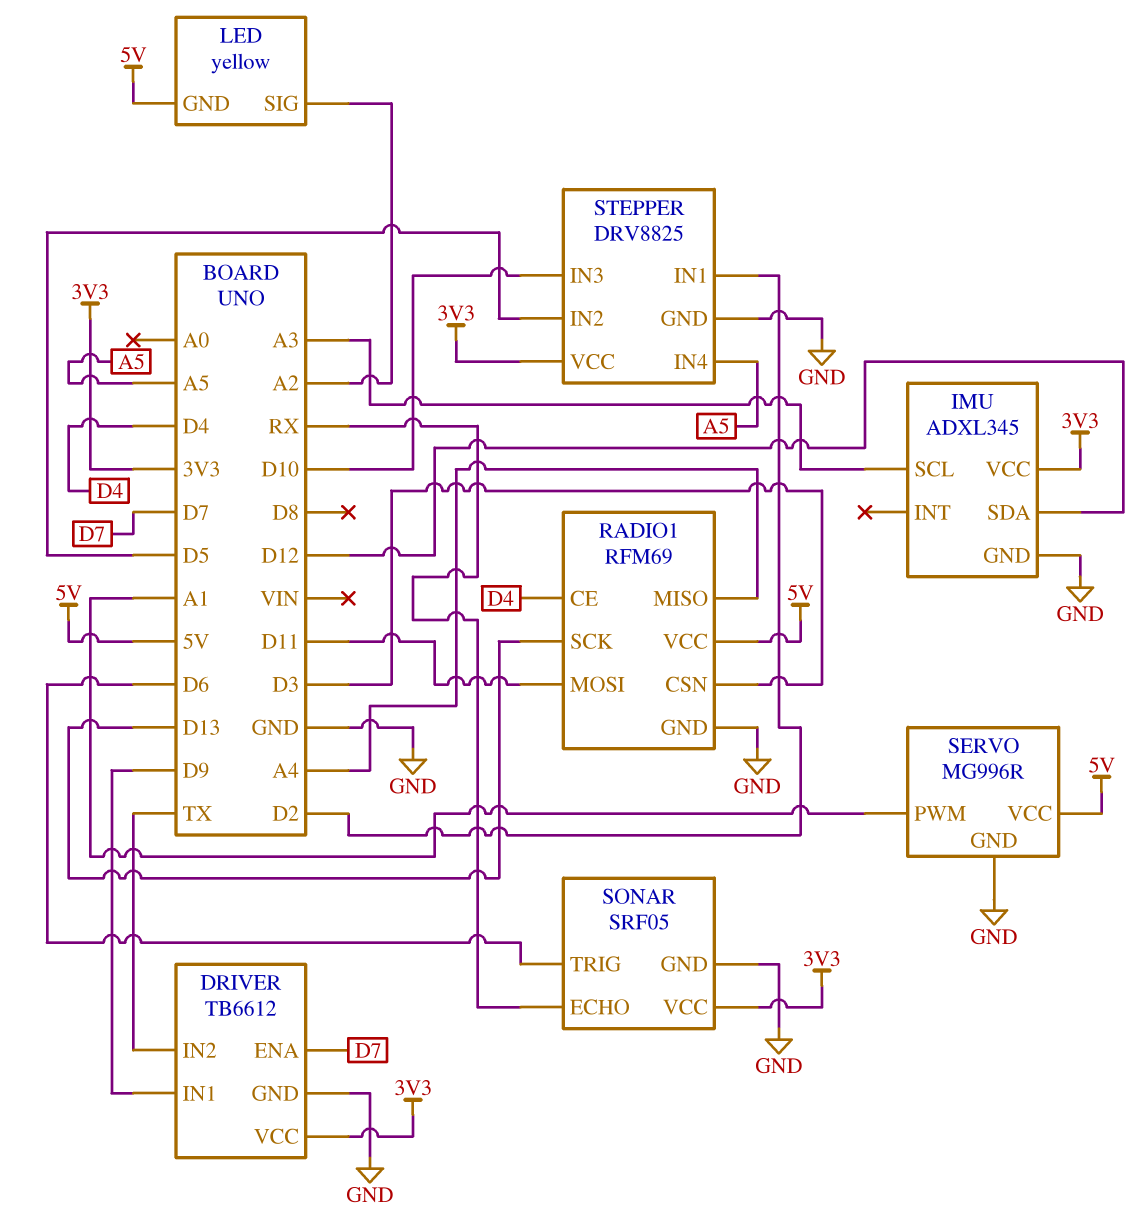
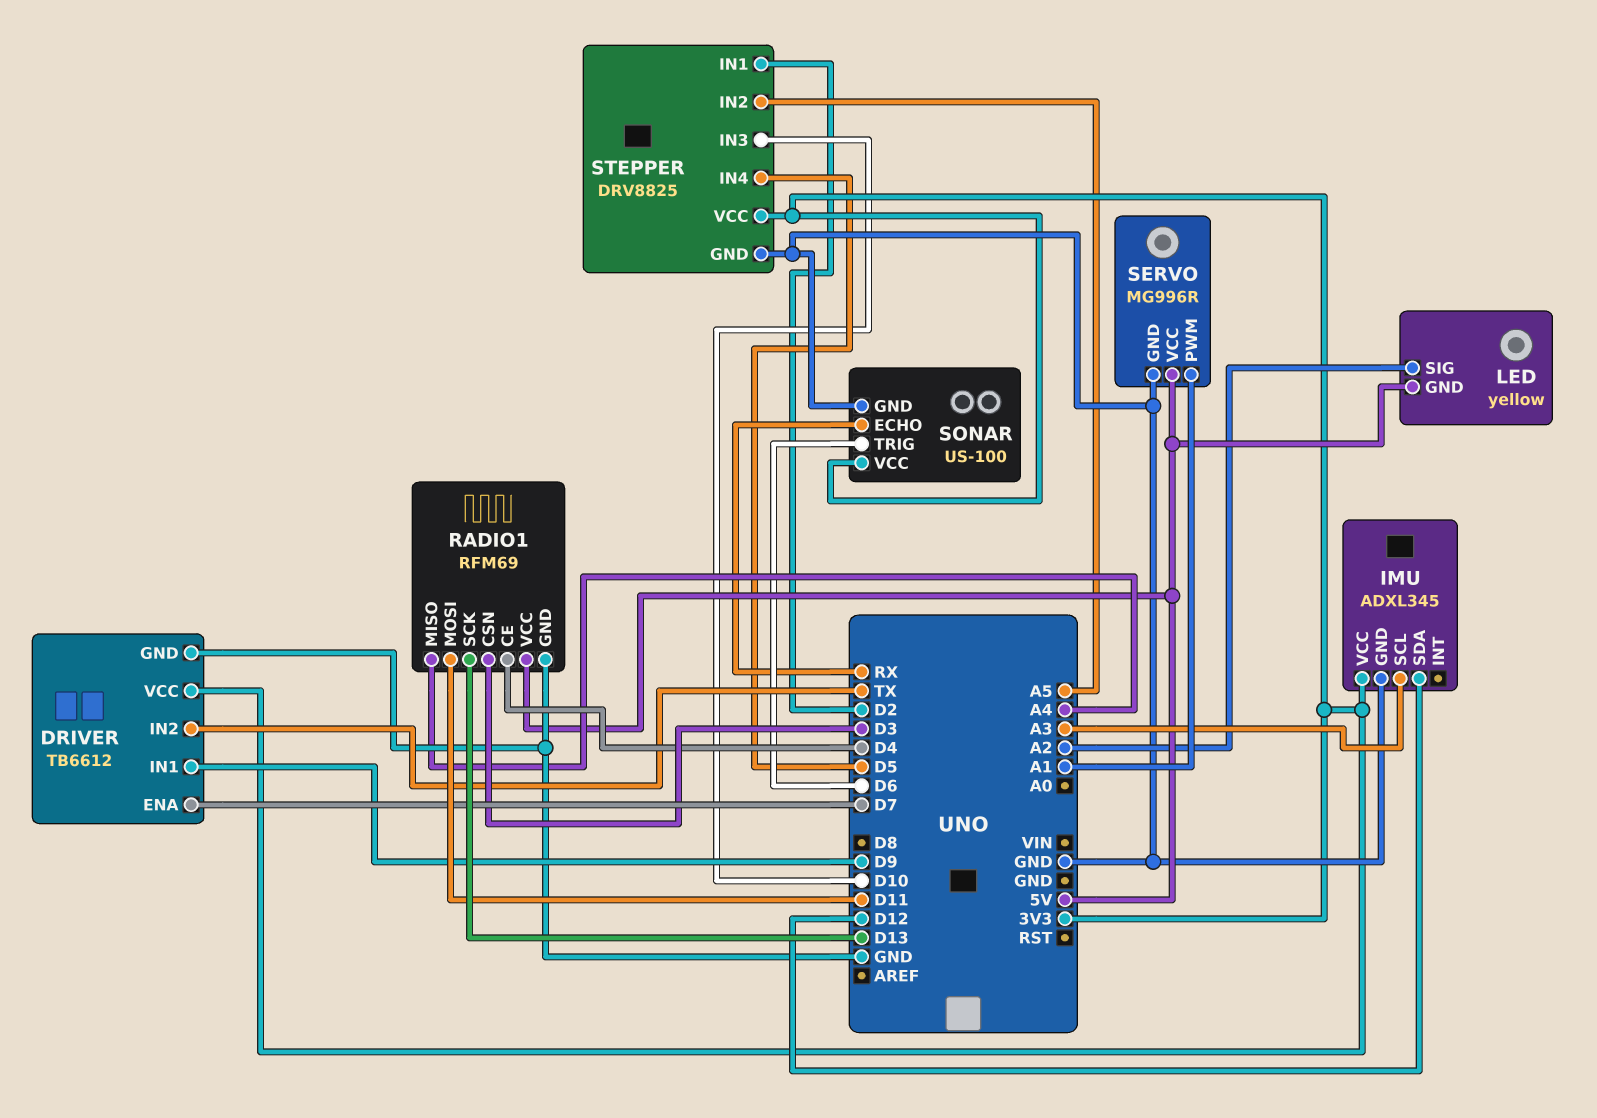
SONAR: SRF05 -> US-100
STEPPER pin IN2: D5 -> A5
STEPPER pin IN4: A5 -> D5

